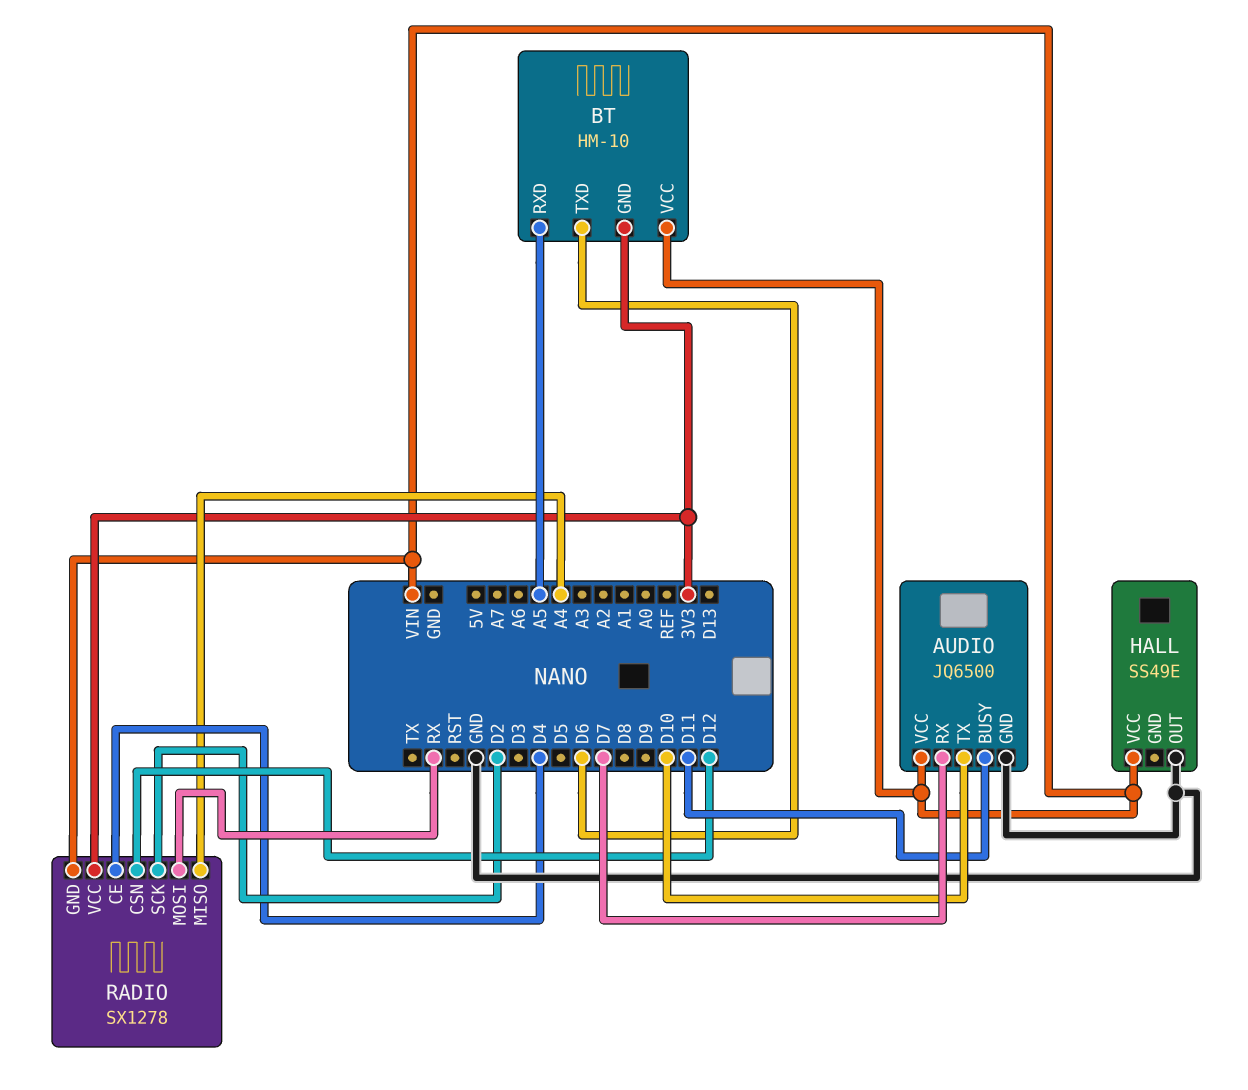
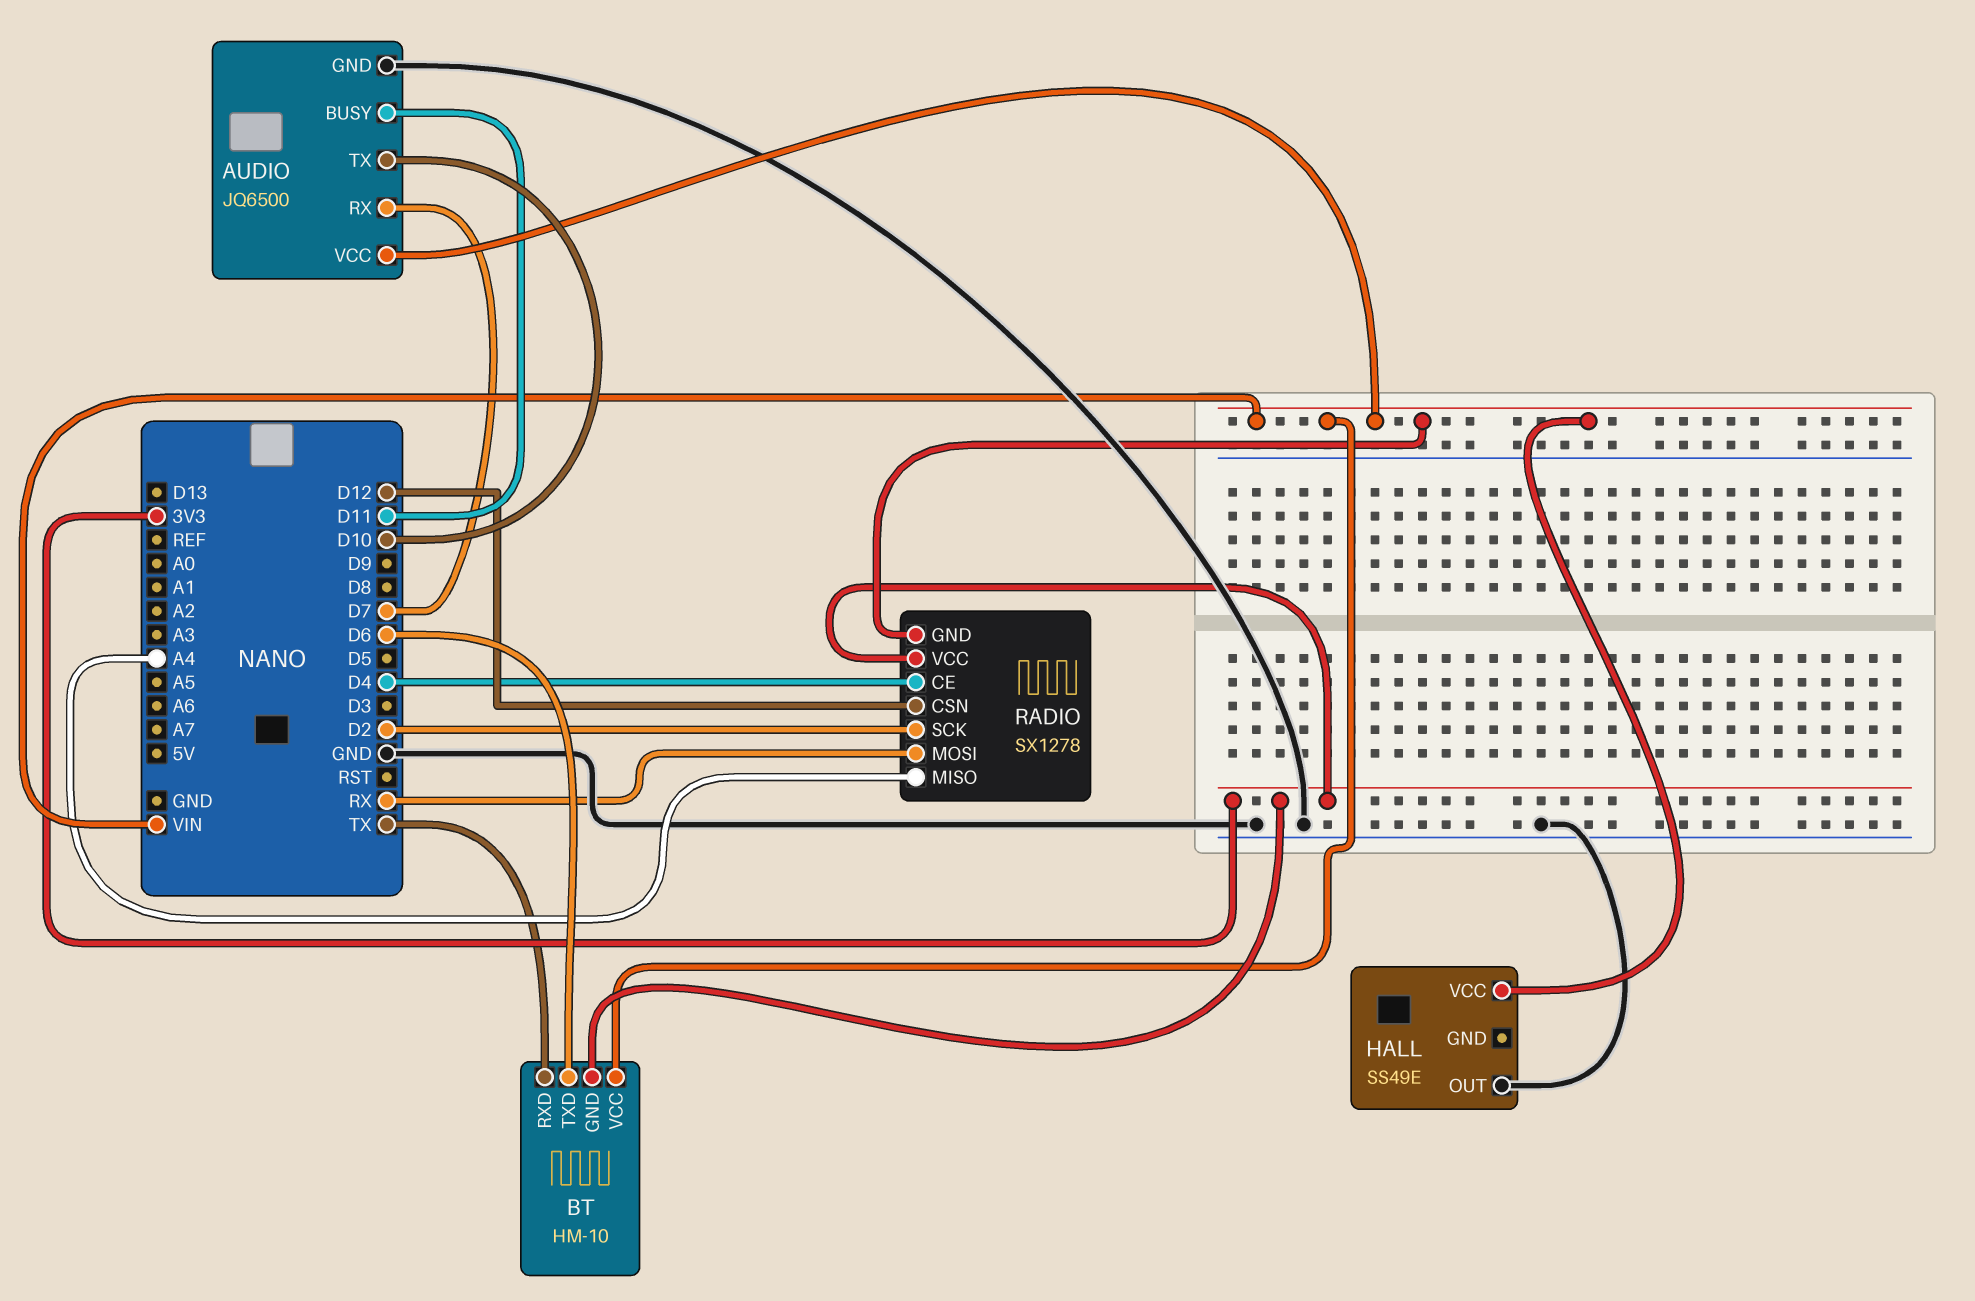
BT pin RXD: A5 -> TX

